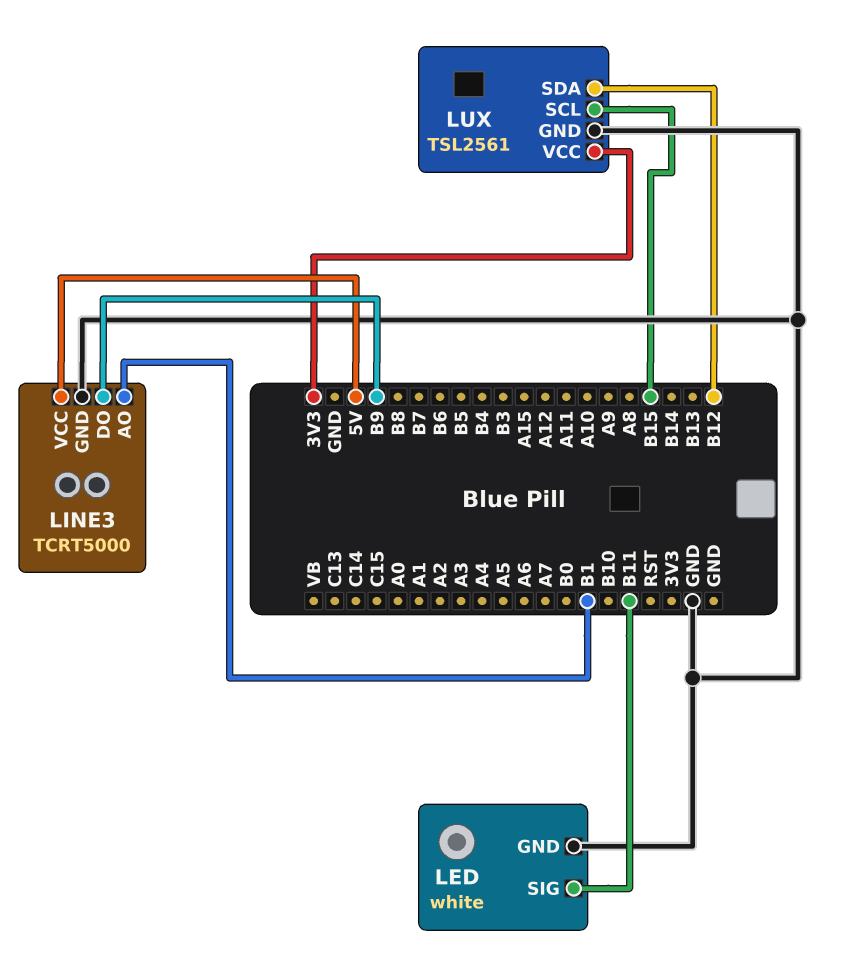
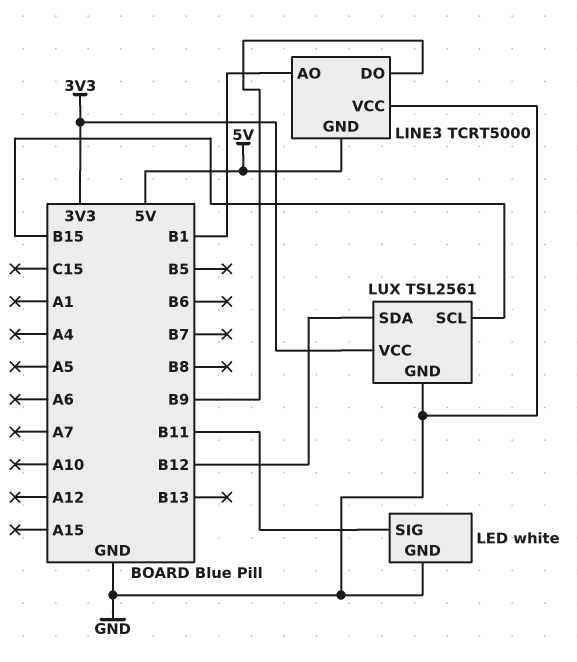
LINE3 pin GND: GND -> 5V
LINE3 pin VCC: 5V -> GND

